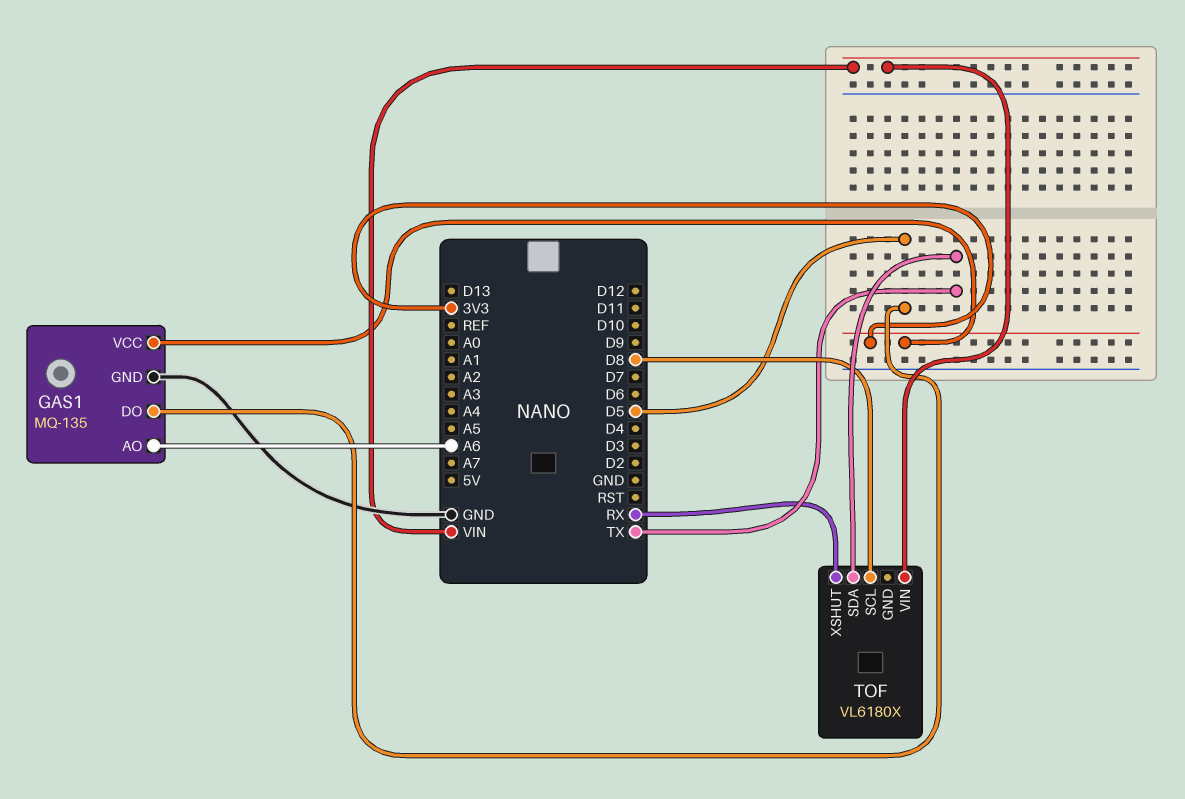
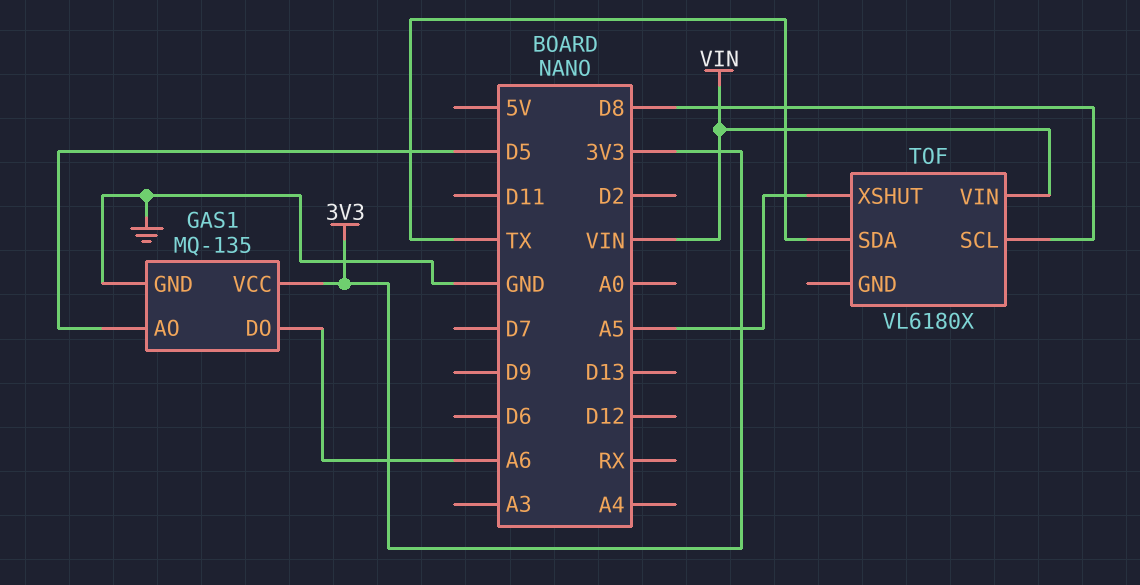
GAS1 pin AO: A6 -> D5
GAS1 pin DO: D5 -> A6
TOF pin XSHUT: RX -> A5

